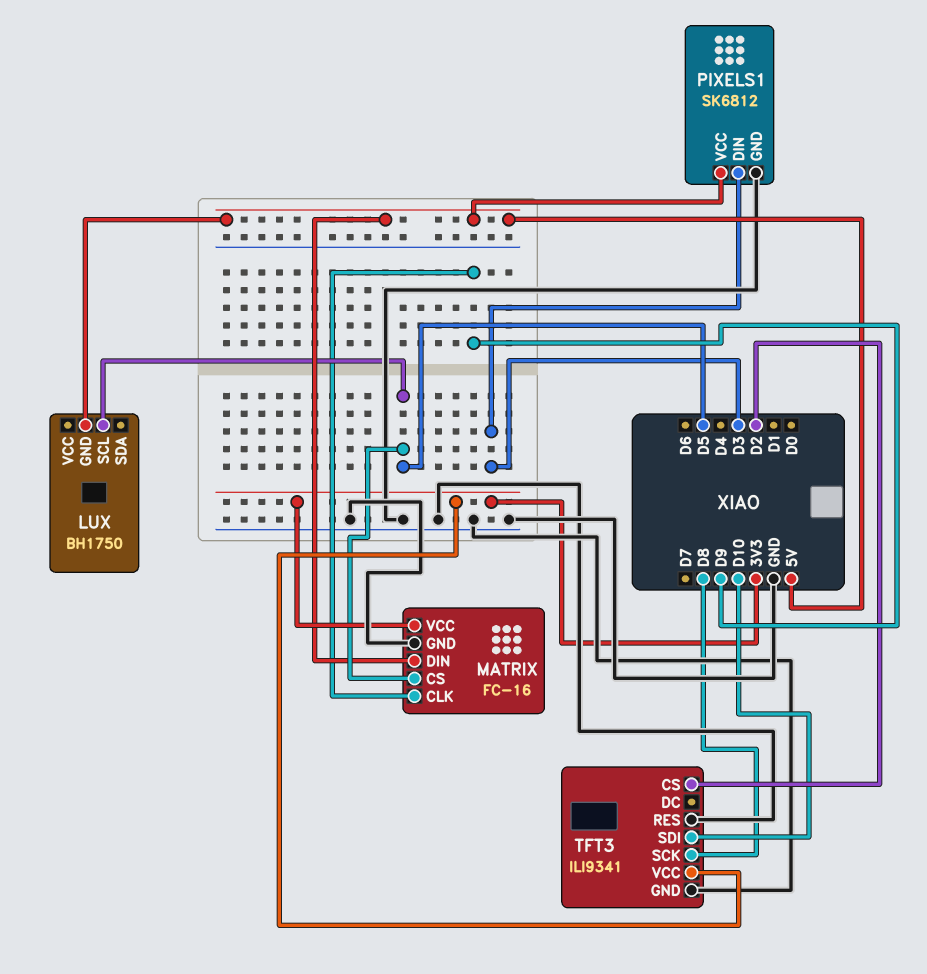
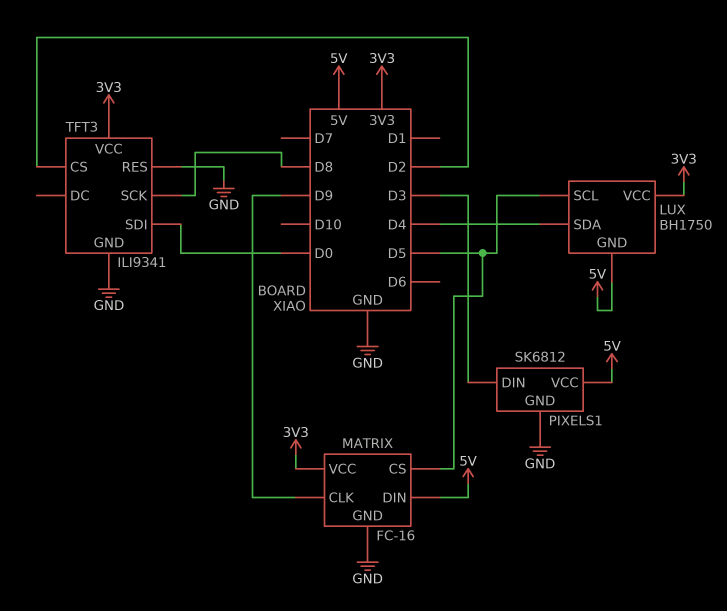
LUX pin SDA: none -> D4
LUX pin VCC: none -> 3V3
TFT3 pin SDI: D10 -> D0

